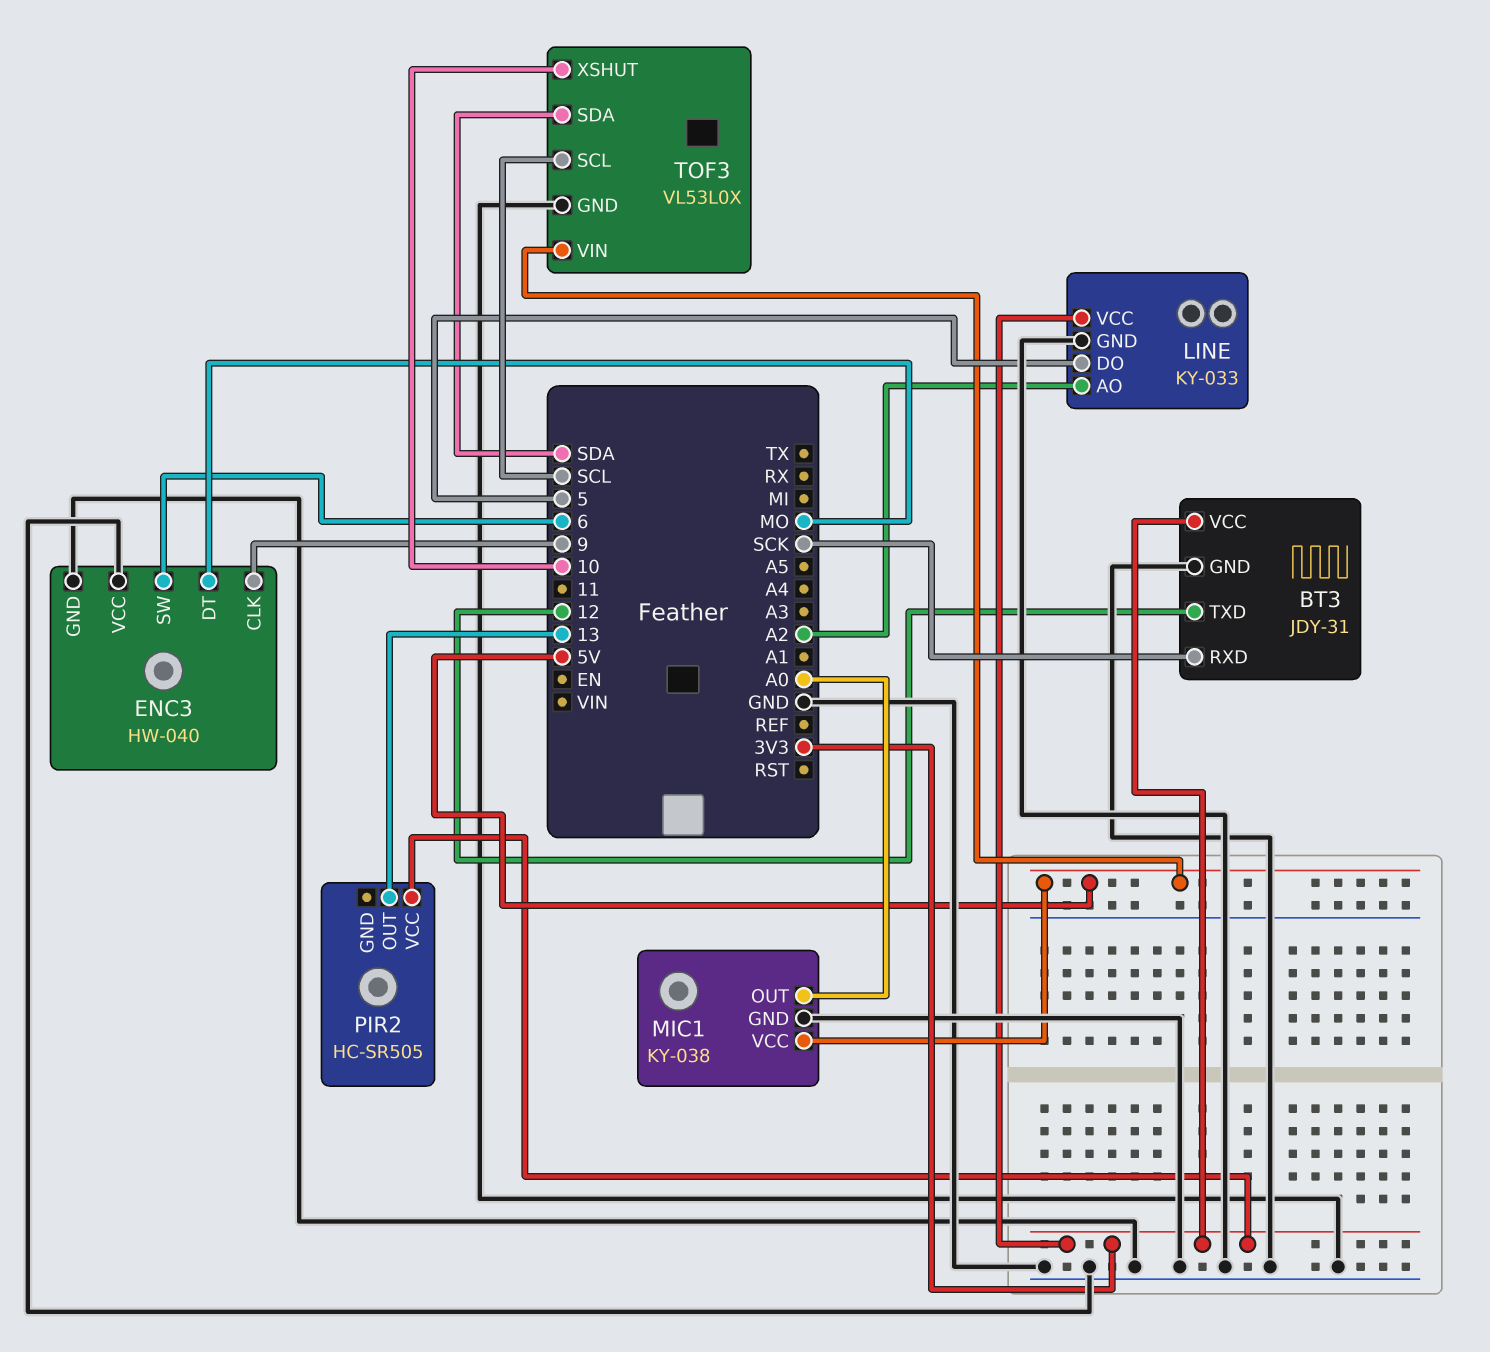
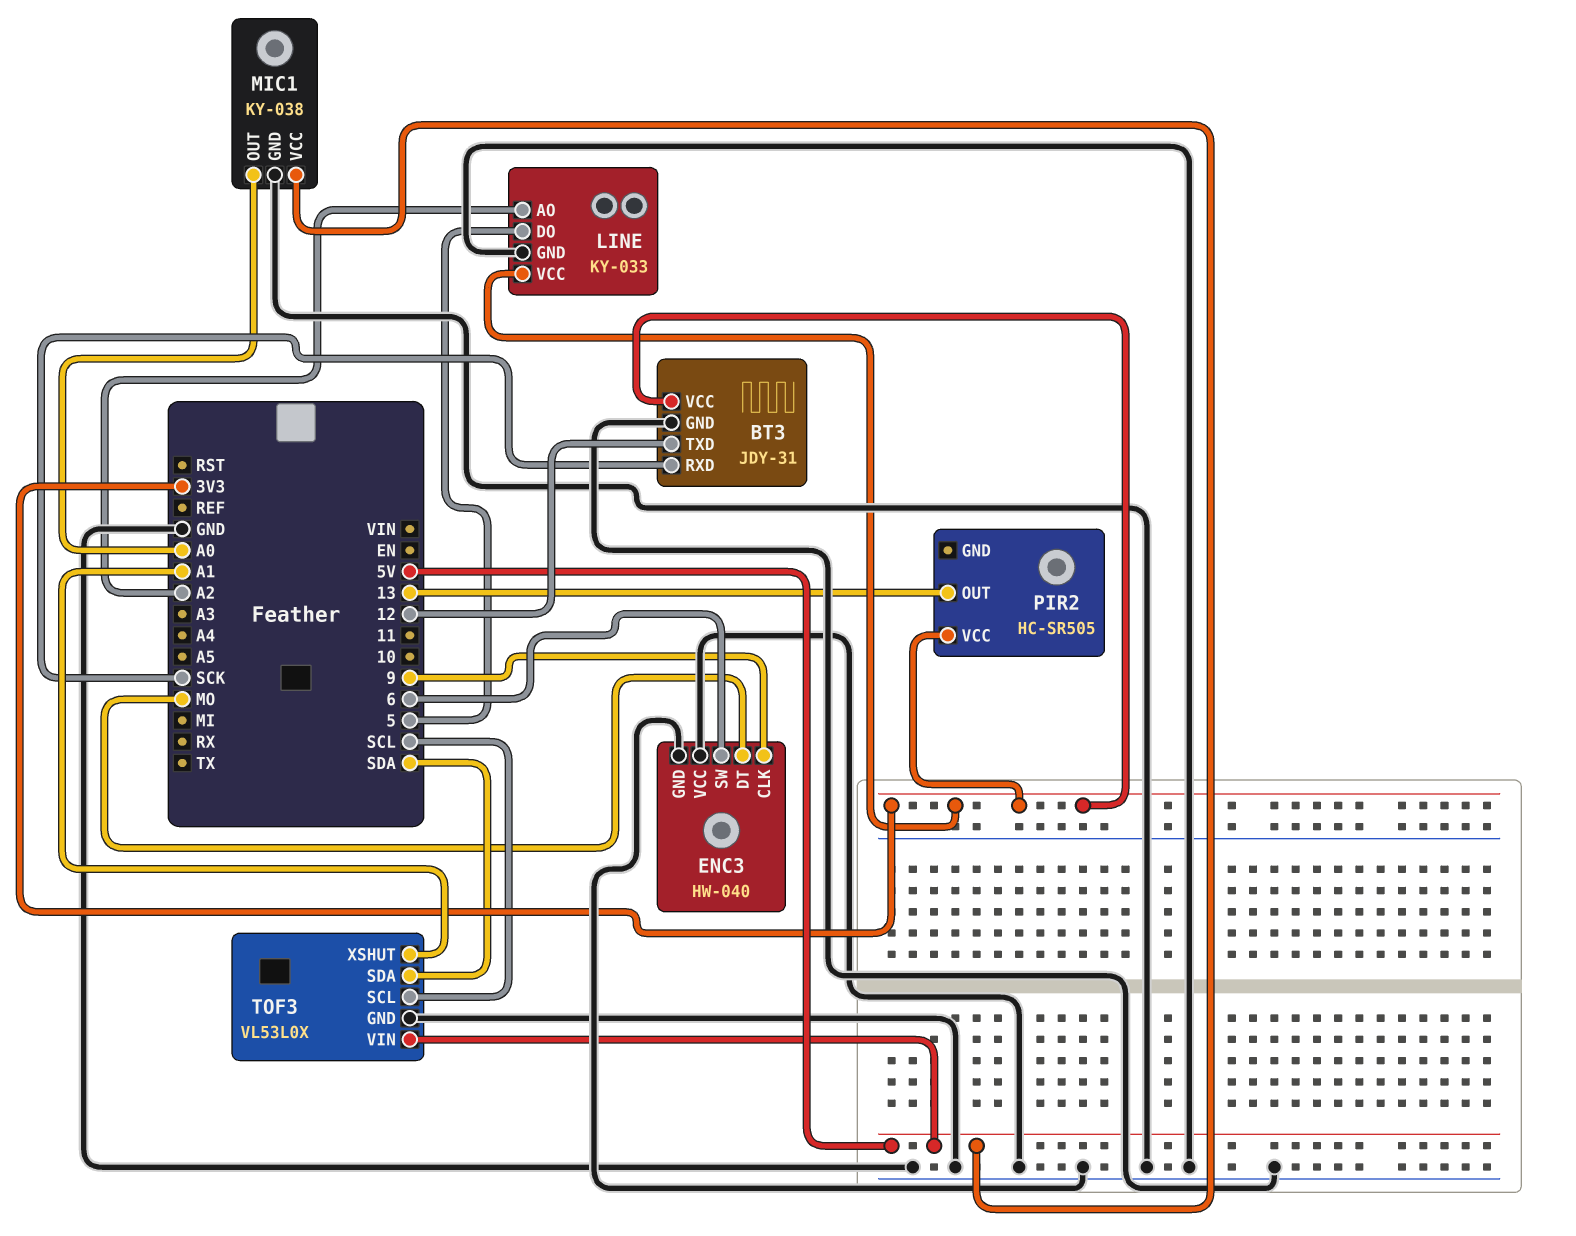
TOF3 pin XSHUT: 10 -> A1

